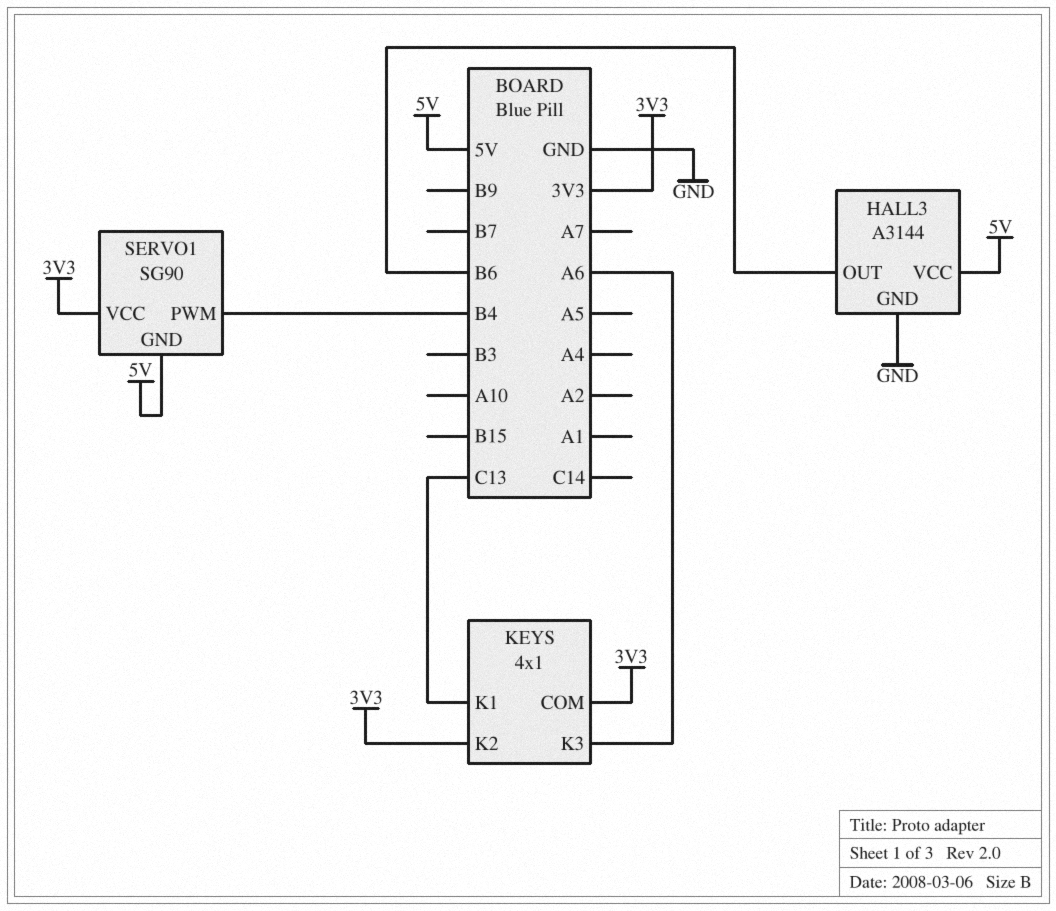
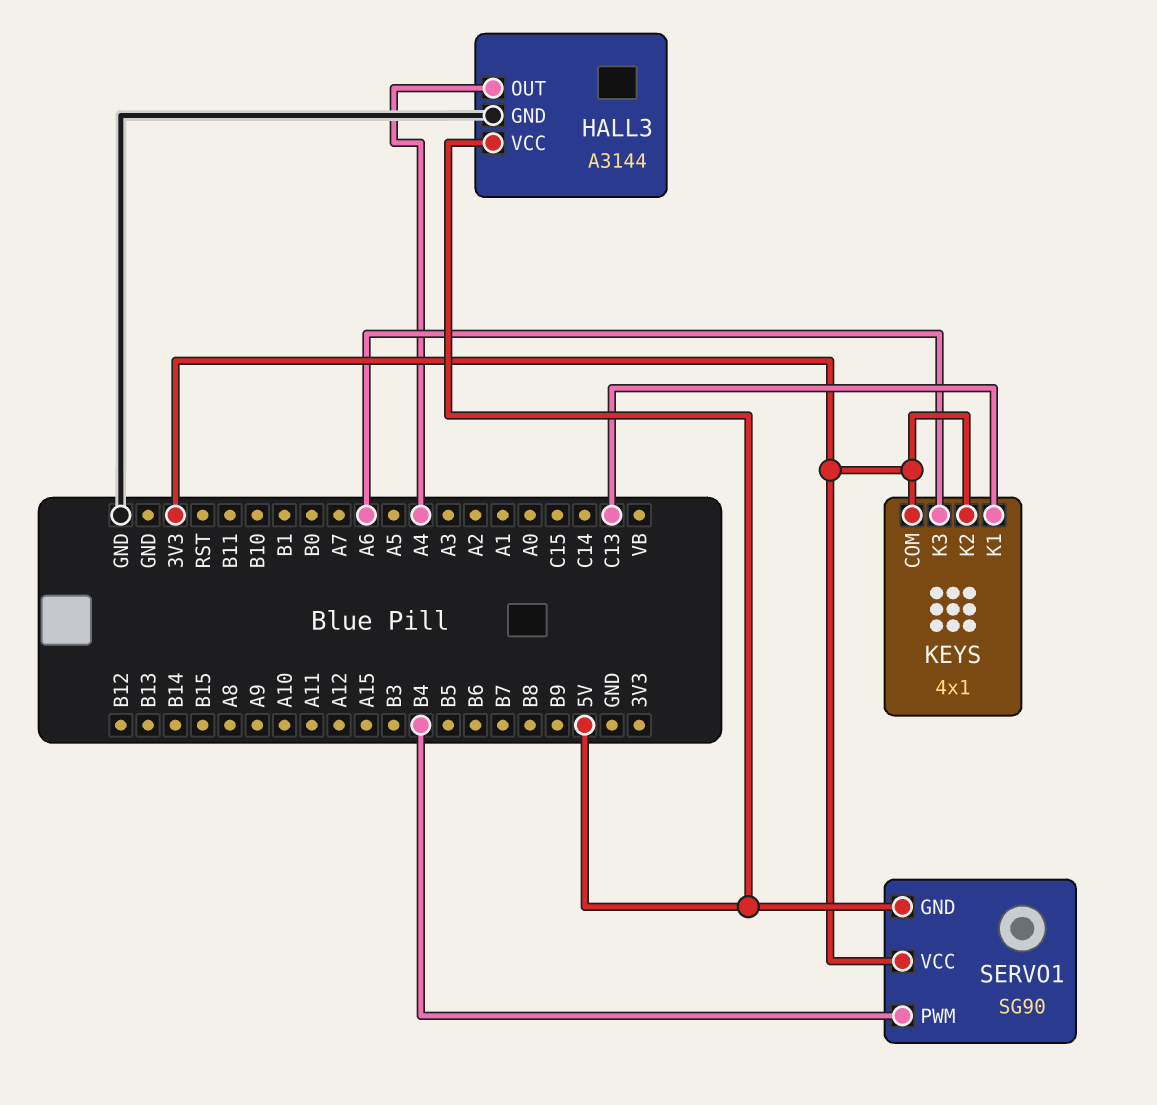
HALL3 pin OUT: B6 -> A4

